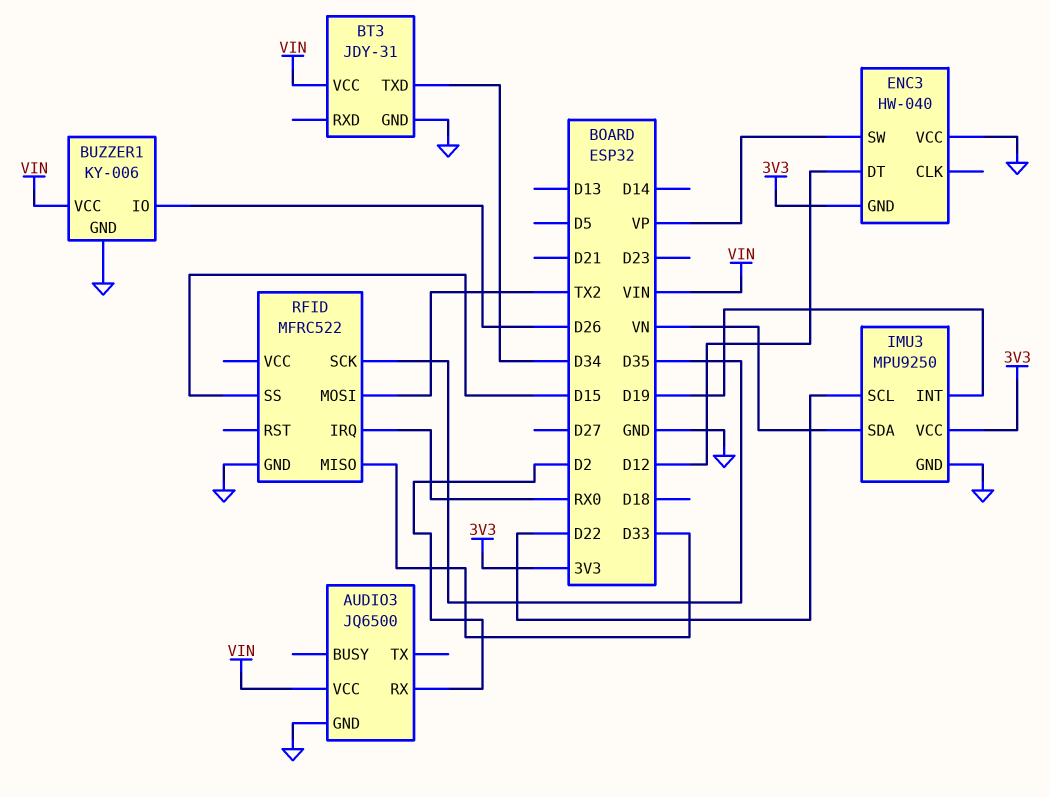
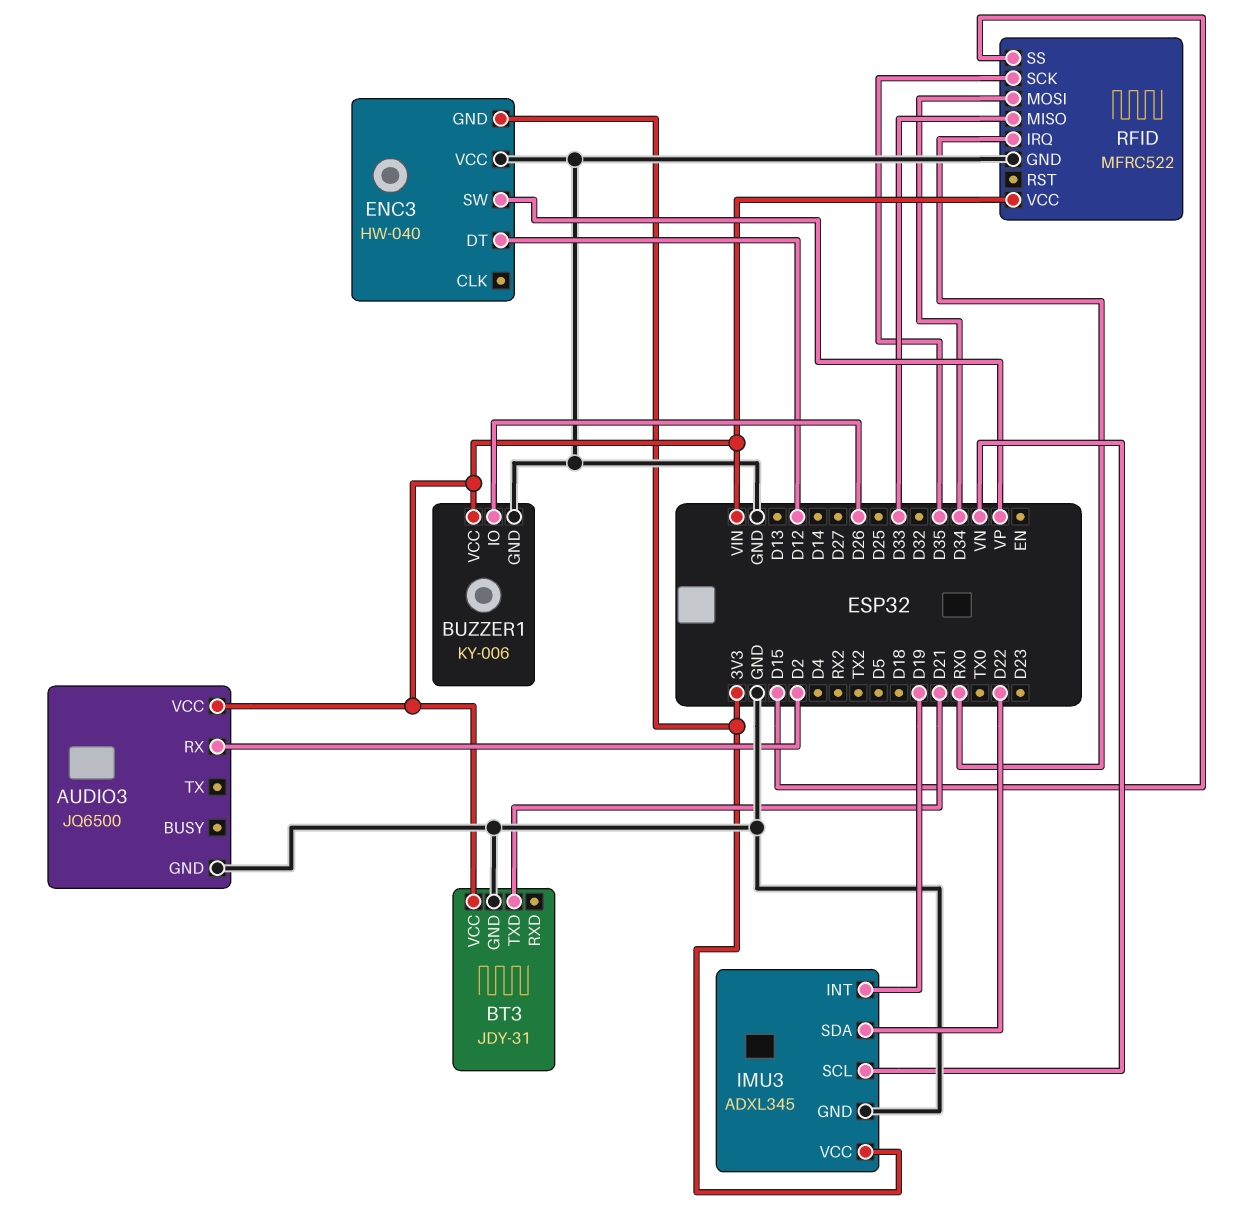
BT3 pin TXD: D34 -> D21
IMU3: MPU9250 -> ADXL345
IMU3 pin SCL: D22 -> VN
IMU3 pin SDA: VN -> D22
RFID pin MOSI: TX2 -> D34
RFID pin VCC: none -> VIN

